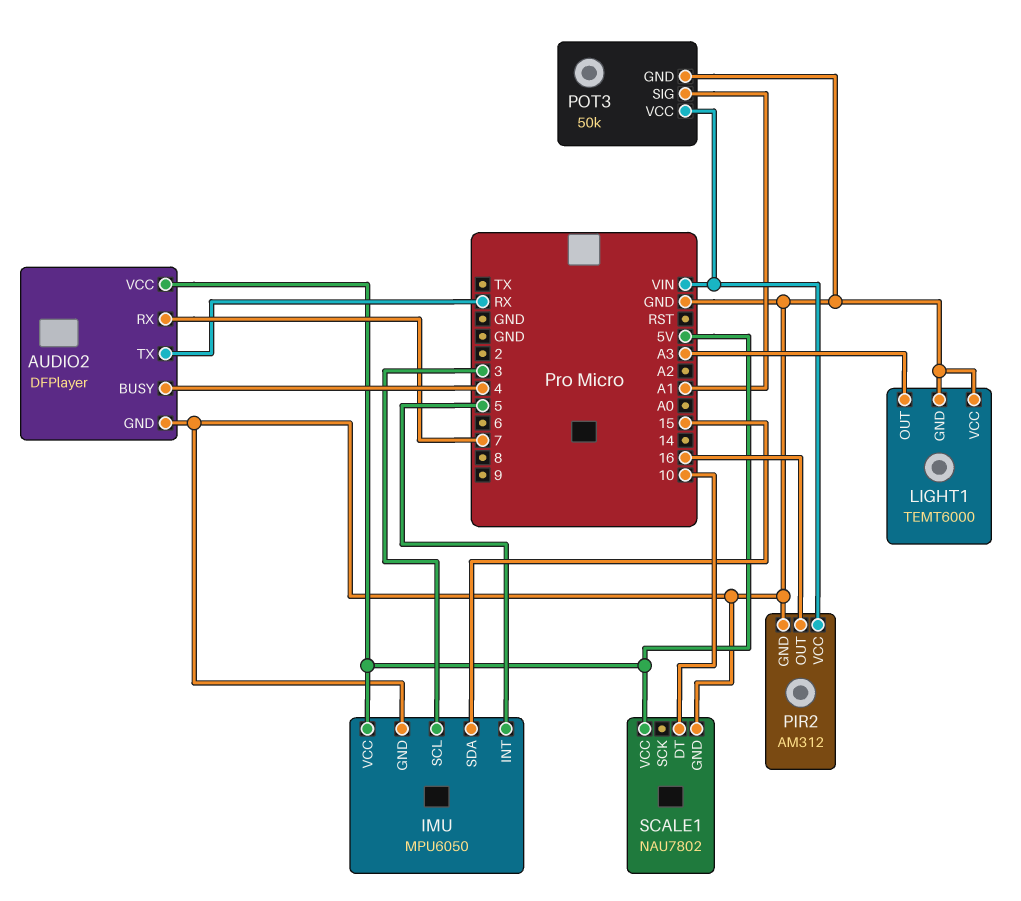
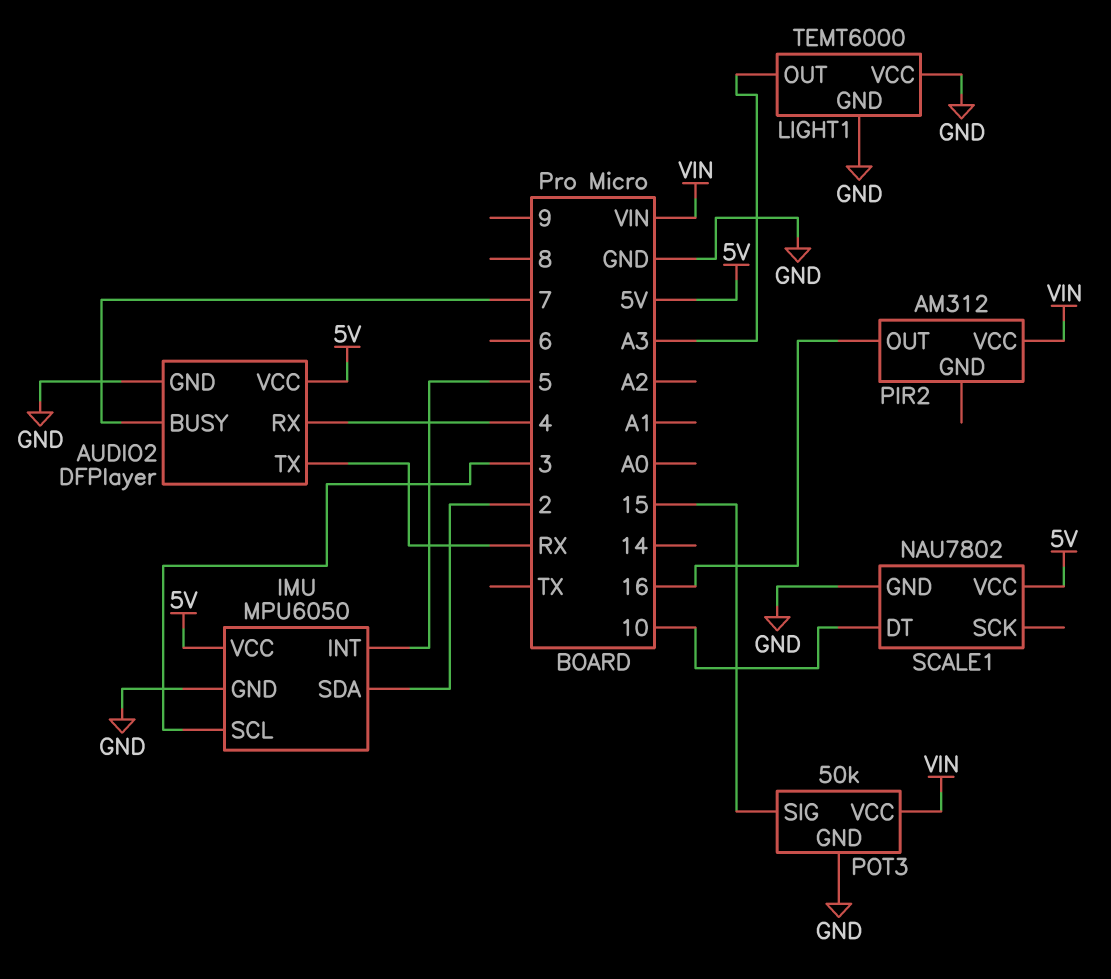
AUDIO2 pin BUSY: 4 -> 7
AUDIO2 pin RX: 7 -> 4
IMU pin SDA: 15 -> 2
PIR2 pin GND: GND -> none
POT3 pin SIG: A1 -> 15

